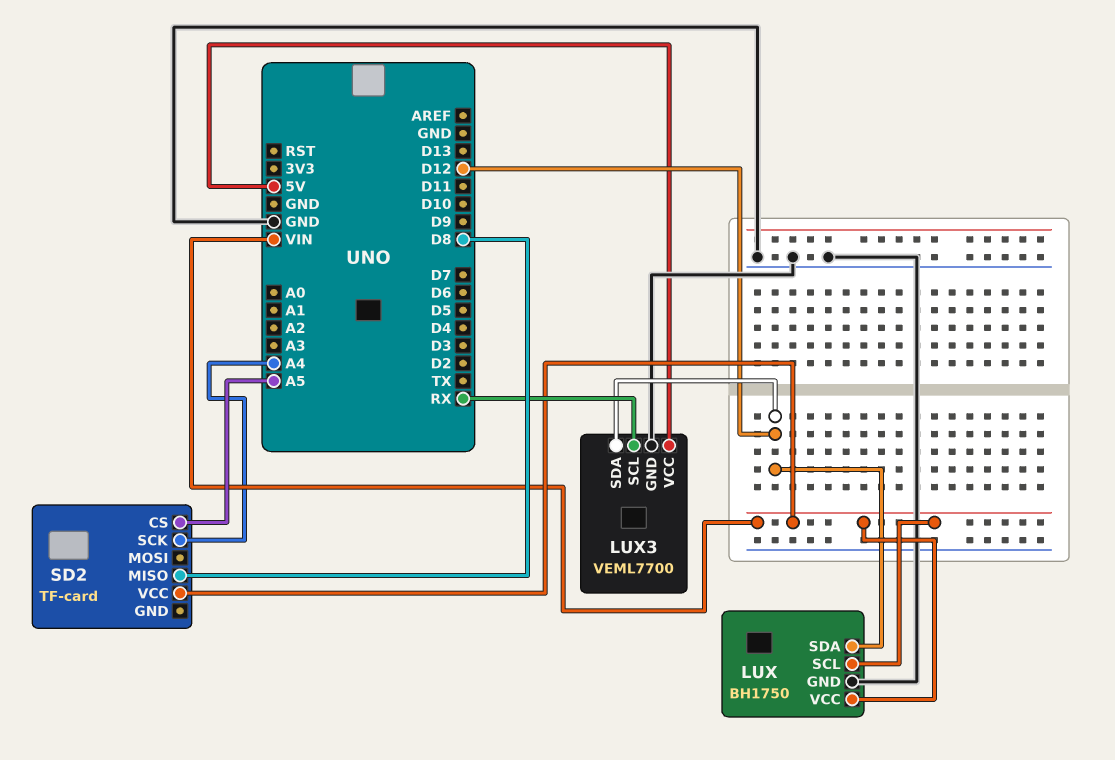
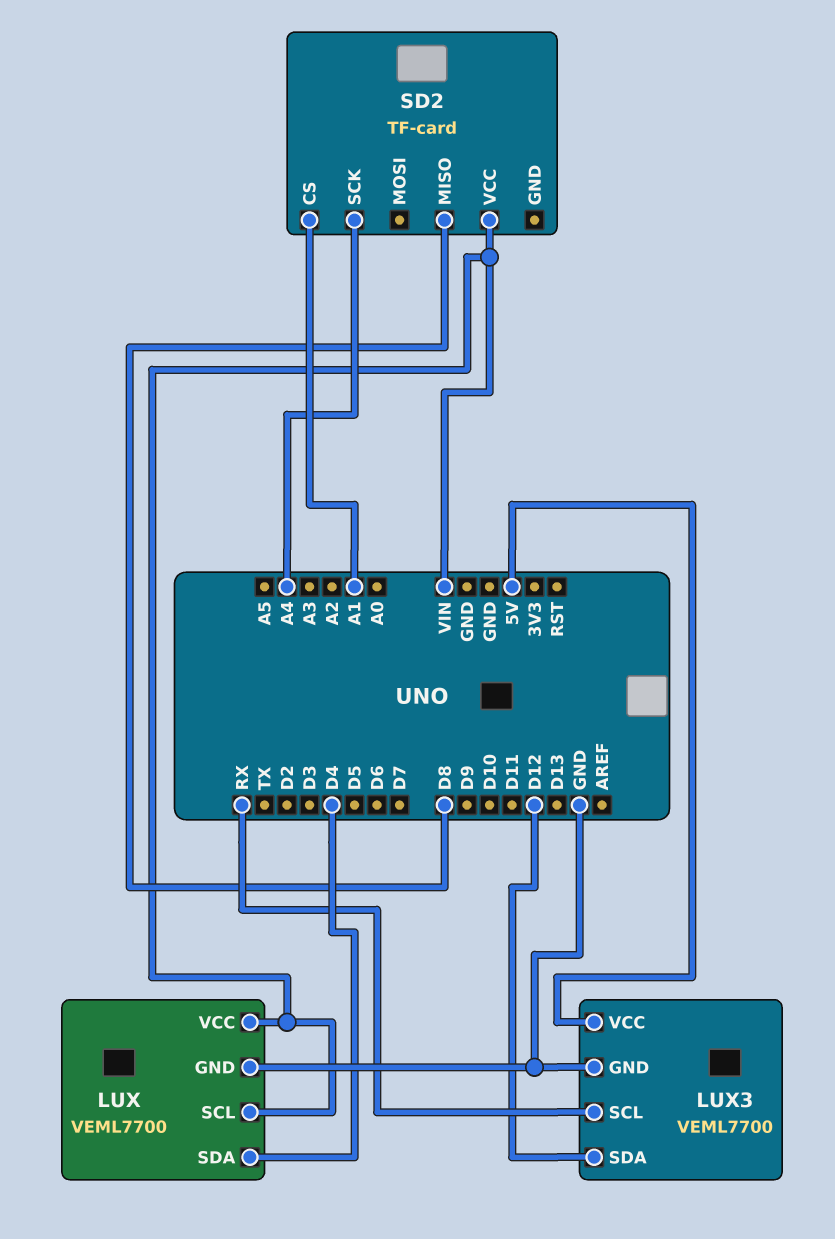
LUX: BH1750 -> VEML7700
LUX pin SDA: D12 -> D4
SD2 pin CS: A5 -> A1

